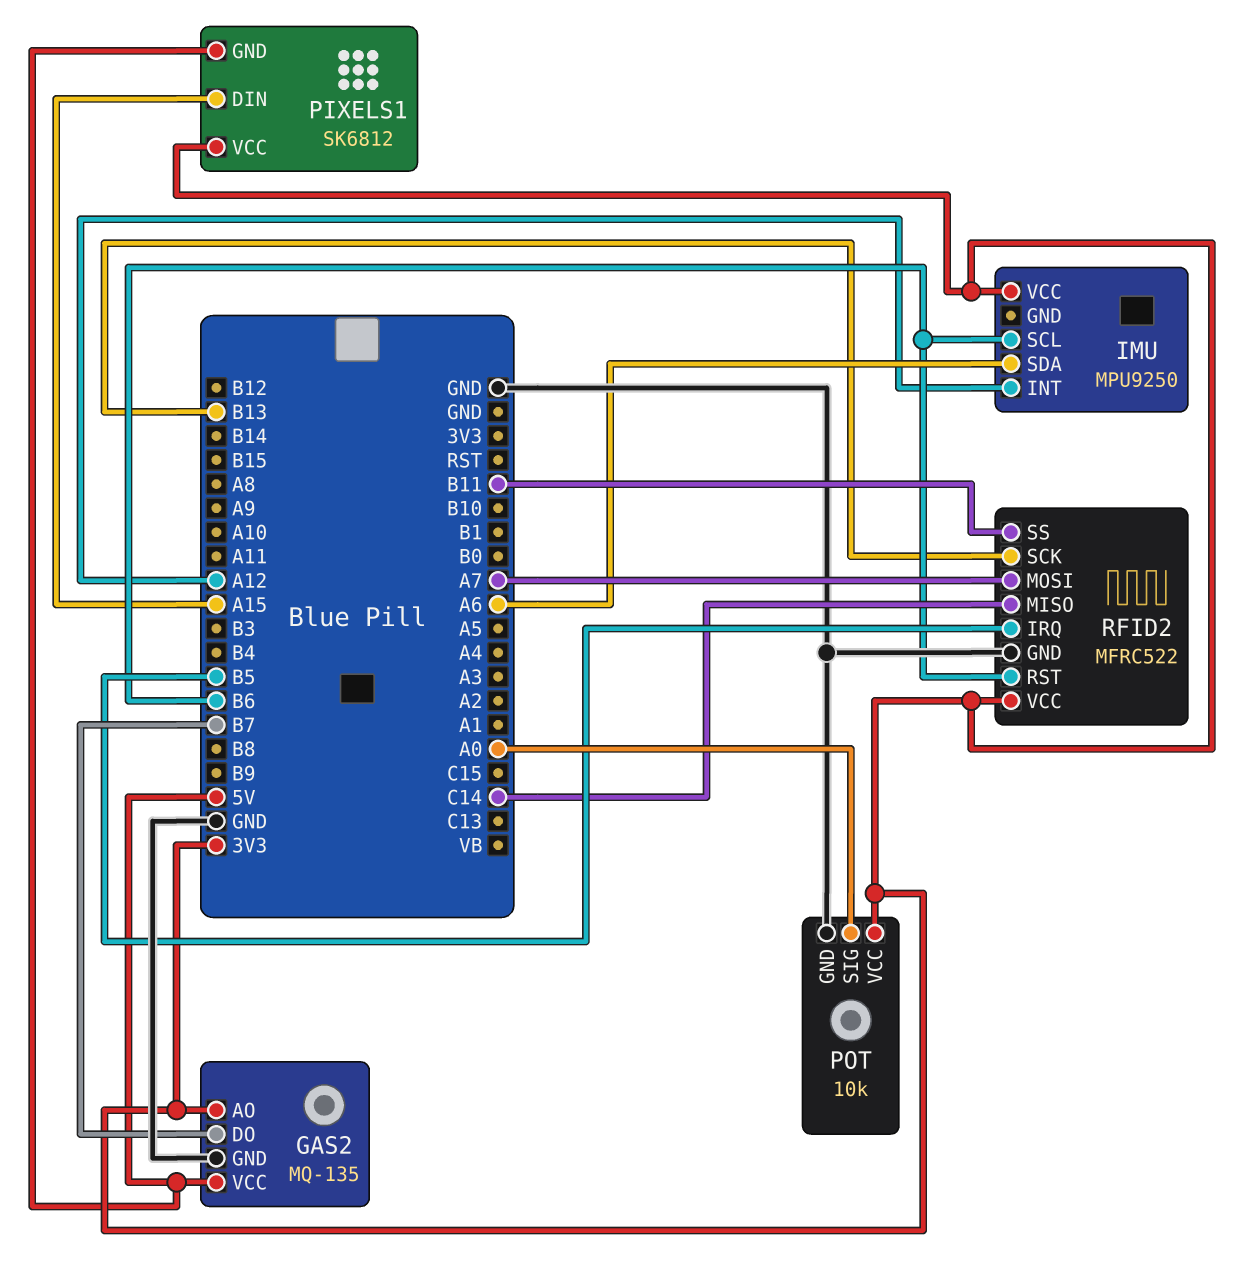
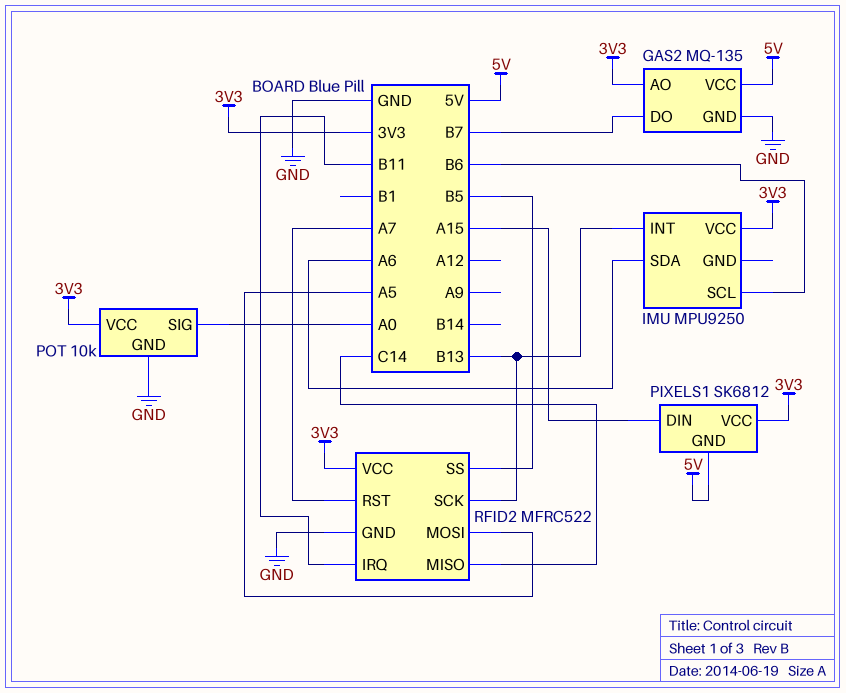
IMU pin INT: A12 -> B13
RFID2 pin IRQ: B5 -> B11
RFID2 pin MOSI: A7 -> A5
RFID2 pin RST: B6 -> A7
RFID2 pin SS: B11 -> B5

